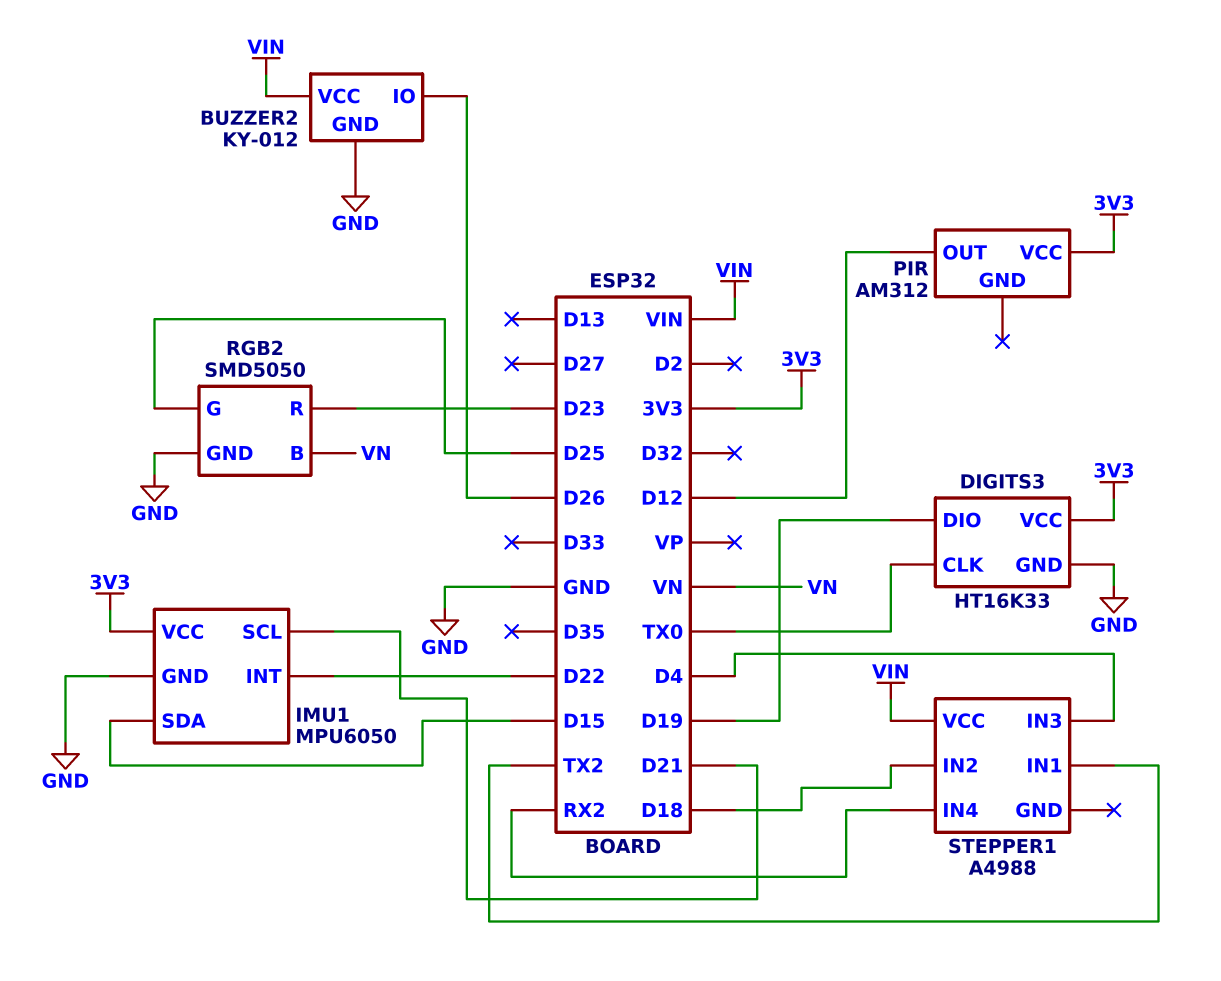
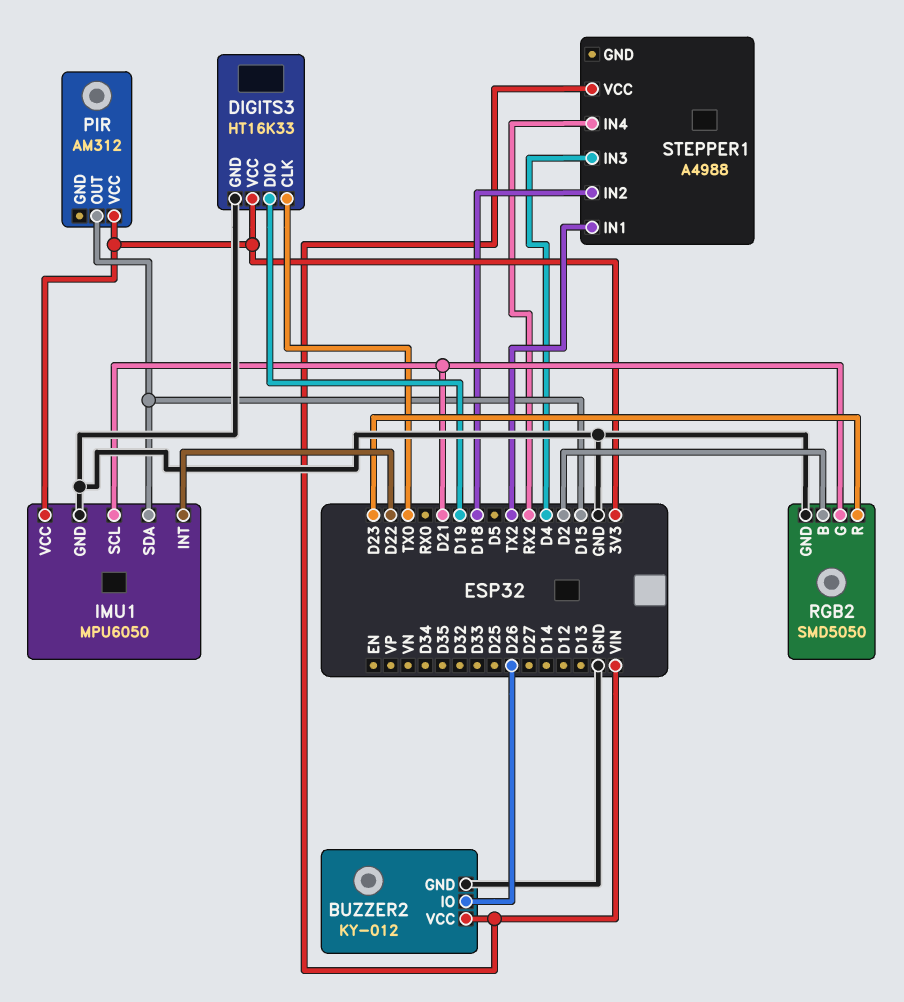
PIR pin OUT: D12 -> D15
RGB2 pin B: VN -> D2
RGB2 pin G: D25 -> D21

